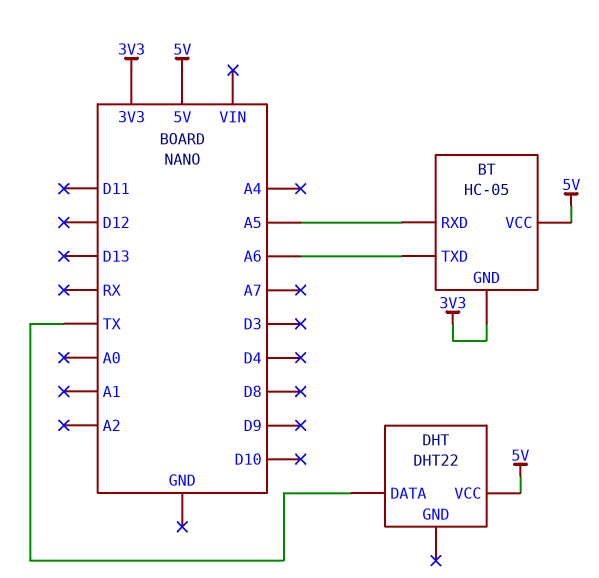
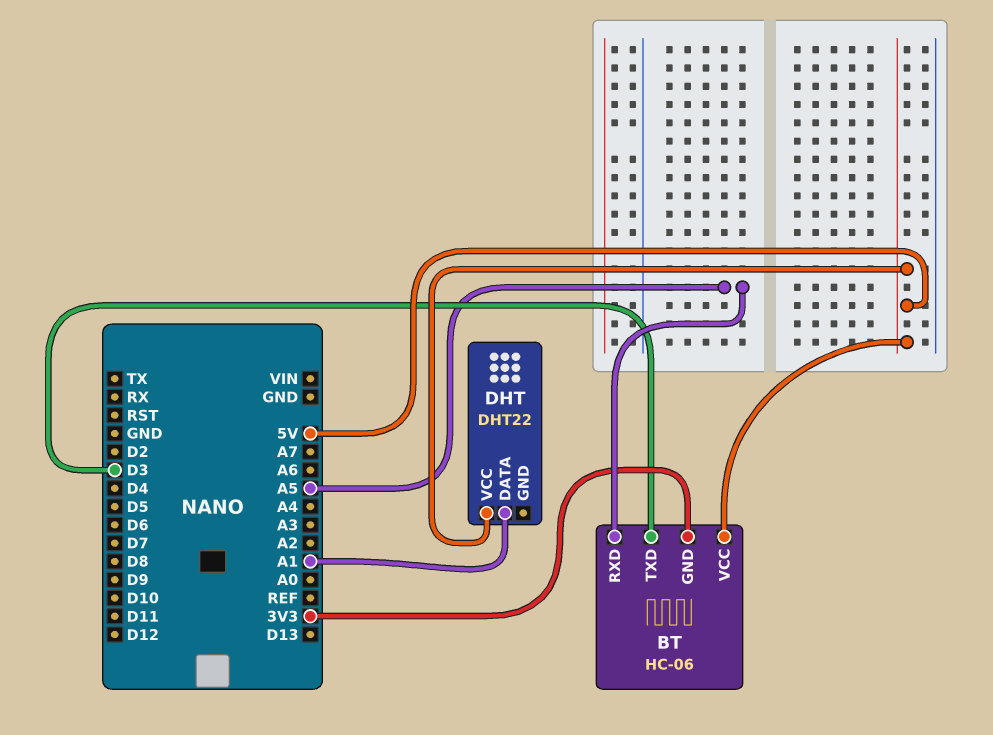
BT: HC-05 -> HC-06
BT pin TXD: A6 -> D3
DHT pin DATA: TX -> A1

